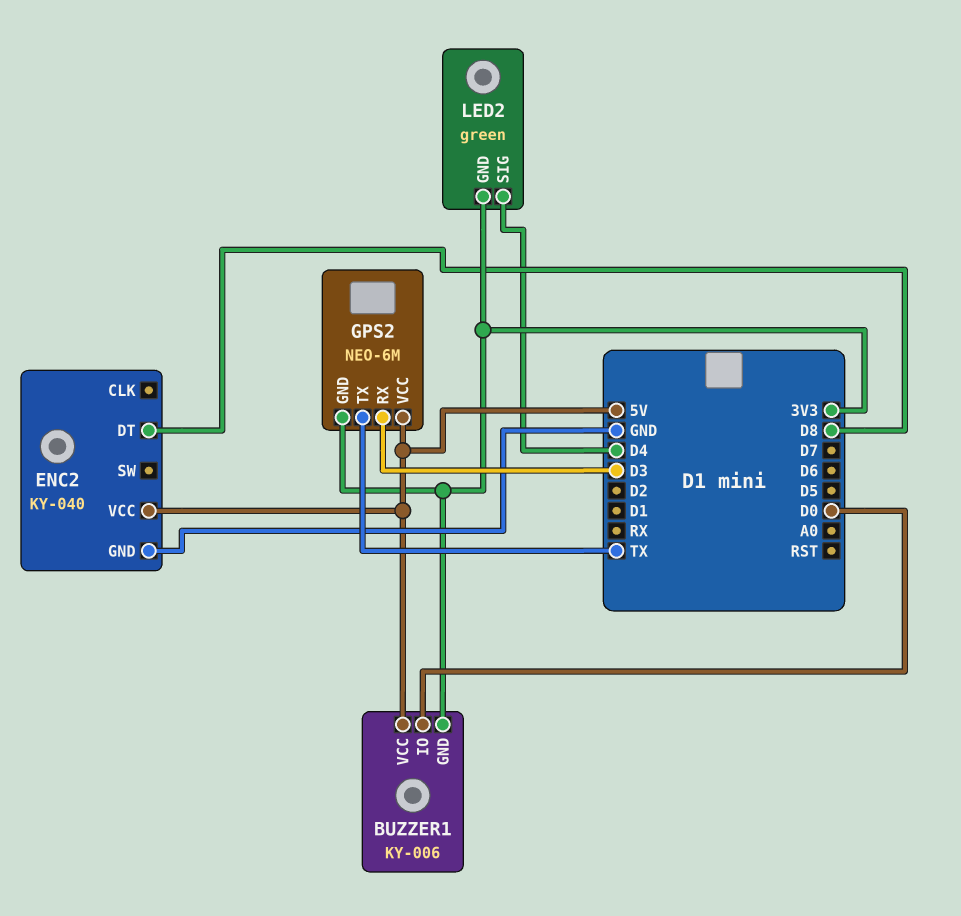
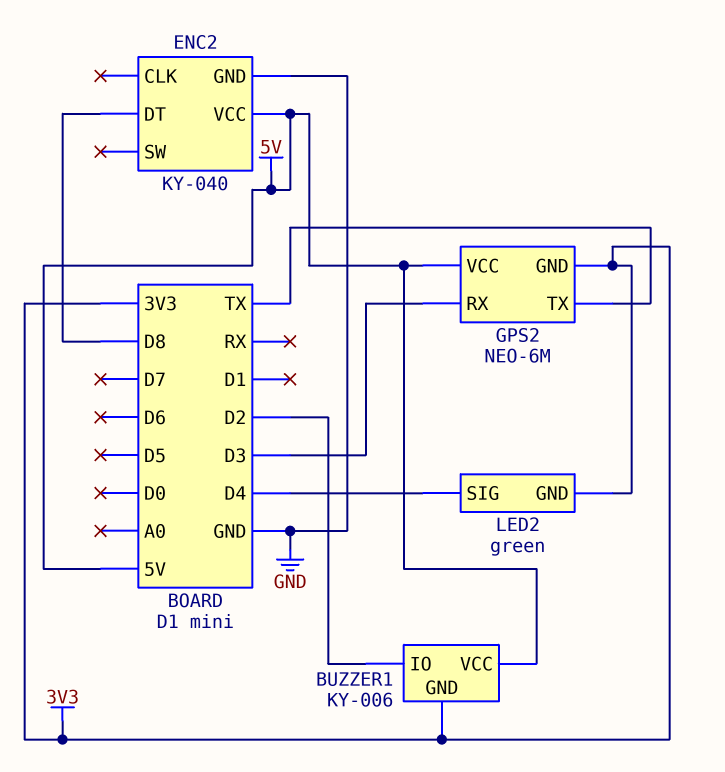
BUZZER1 pin IO: D0 -> D2

